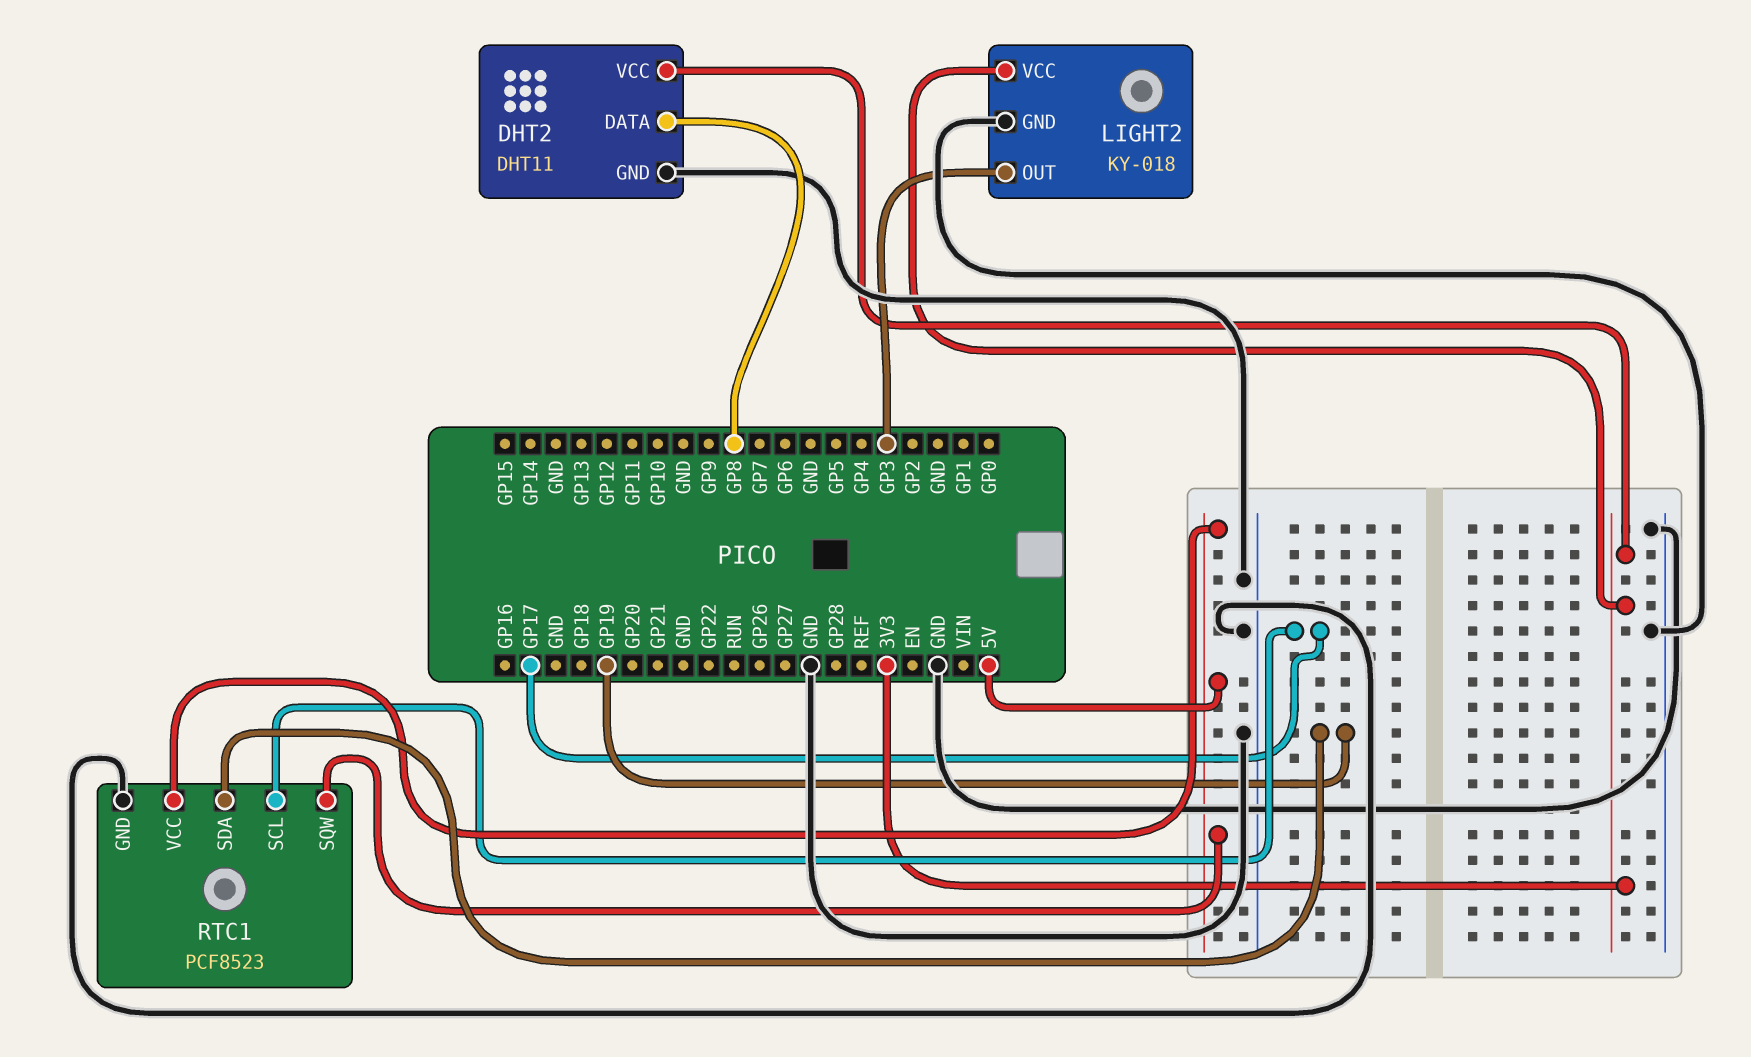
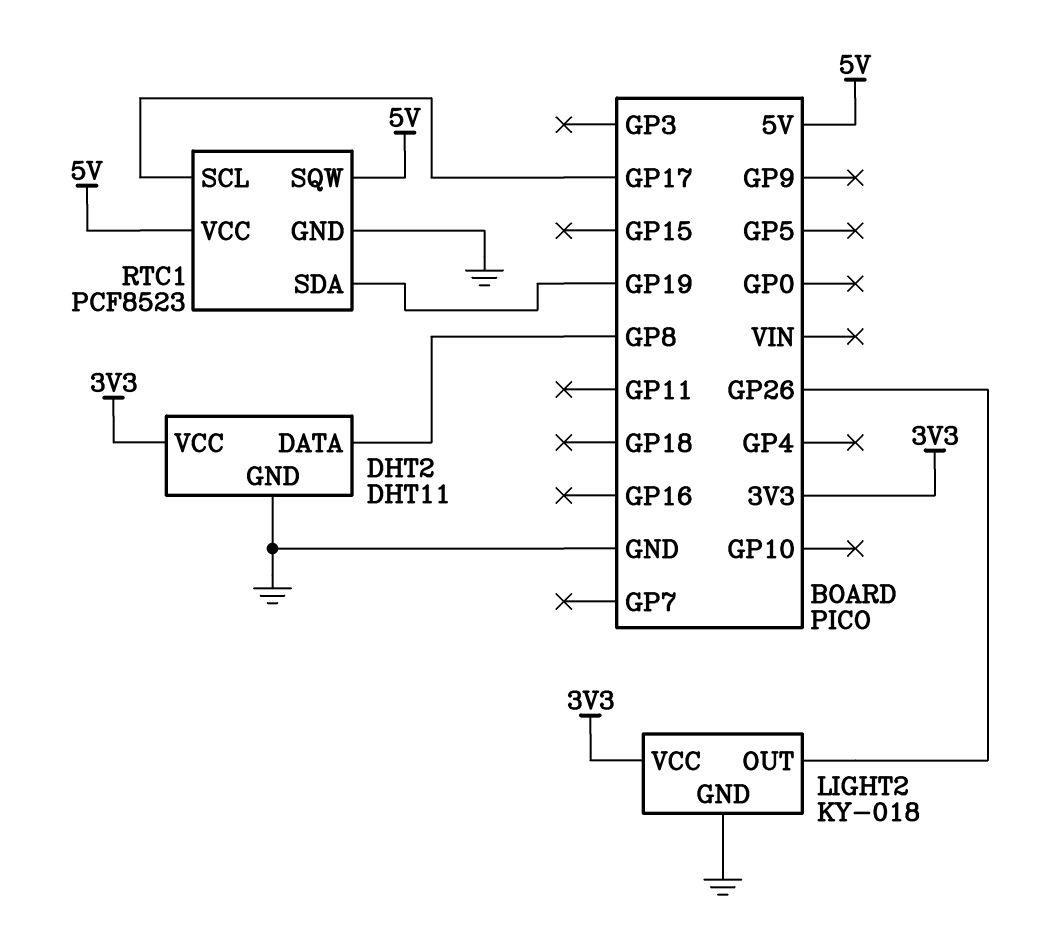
LIGHT2 pin OUT: GP3 -> GP26

